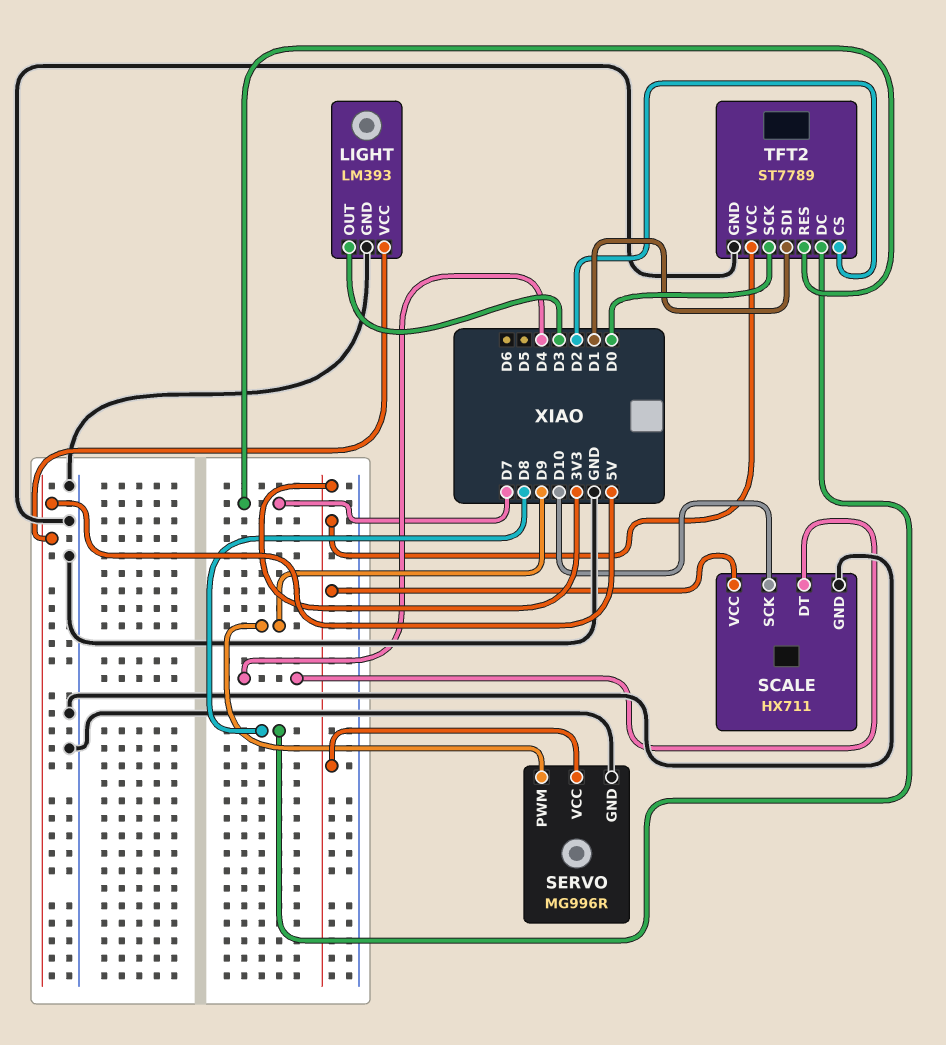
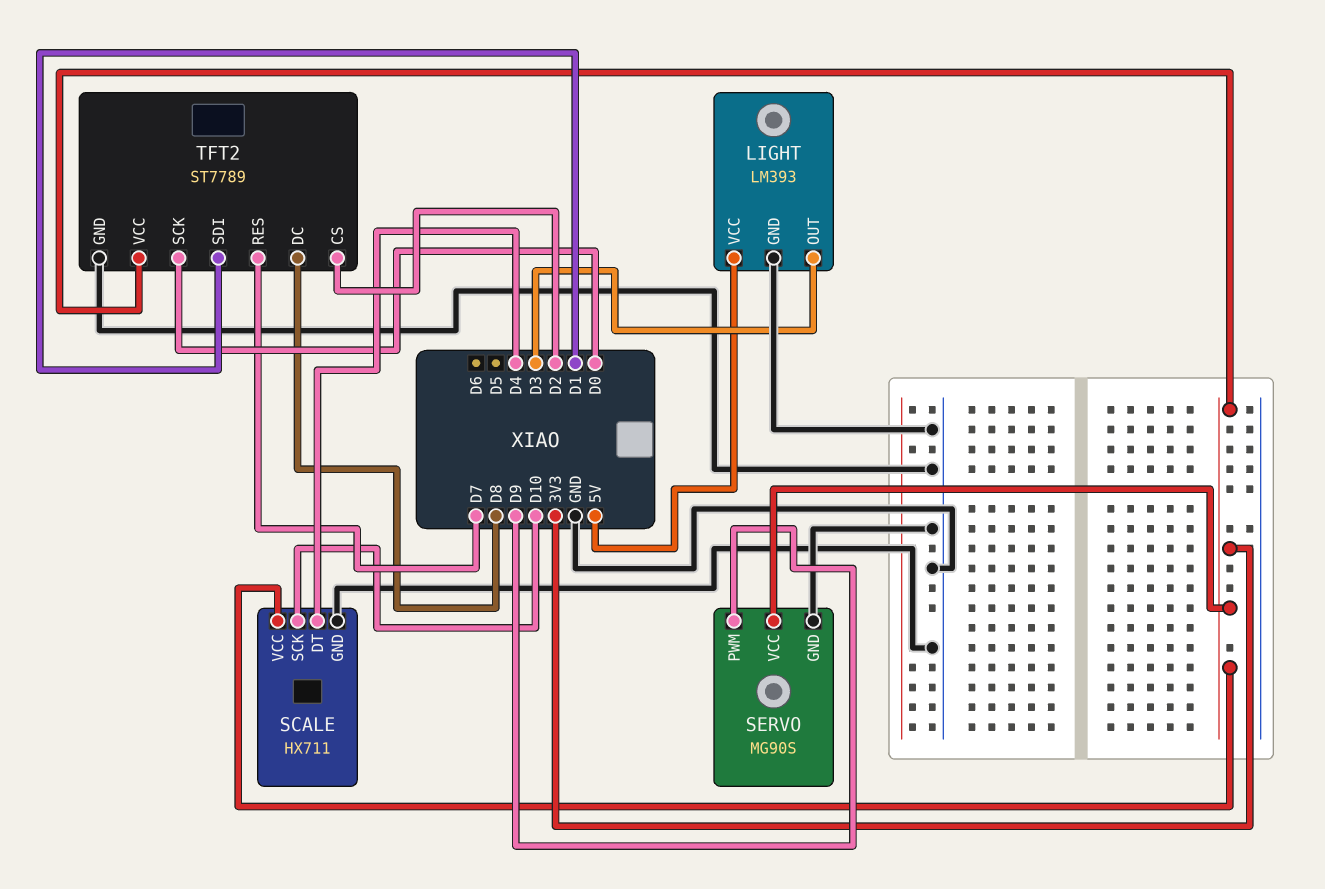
SERVO: MG996R -> MG90S

